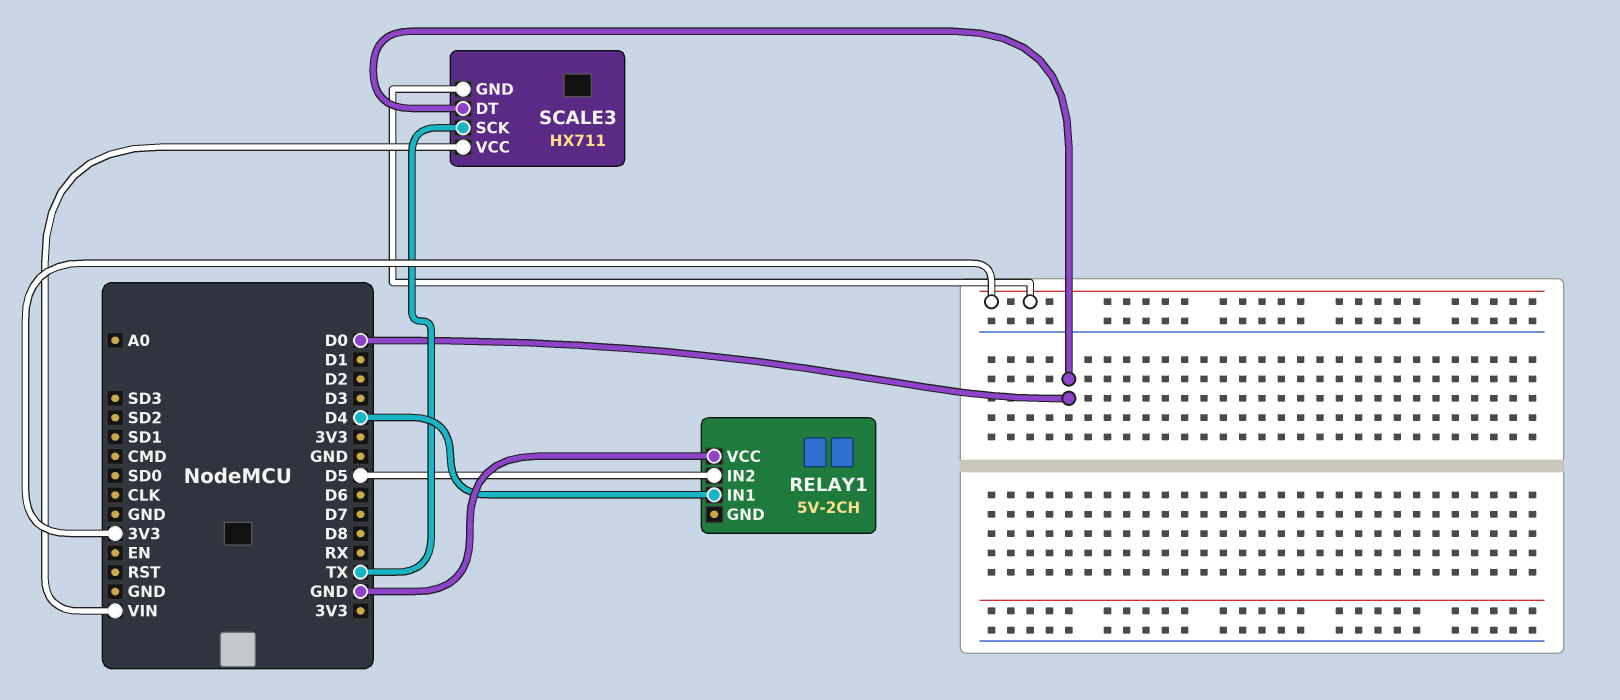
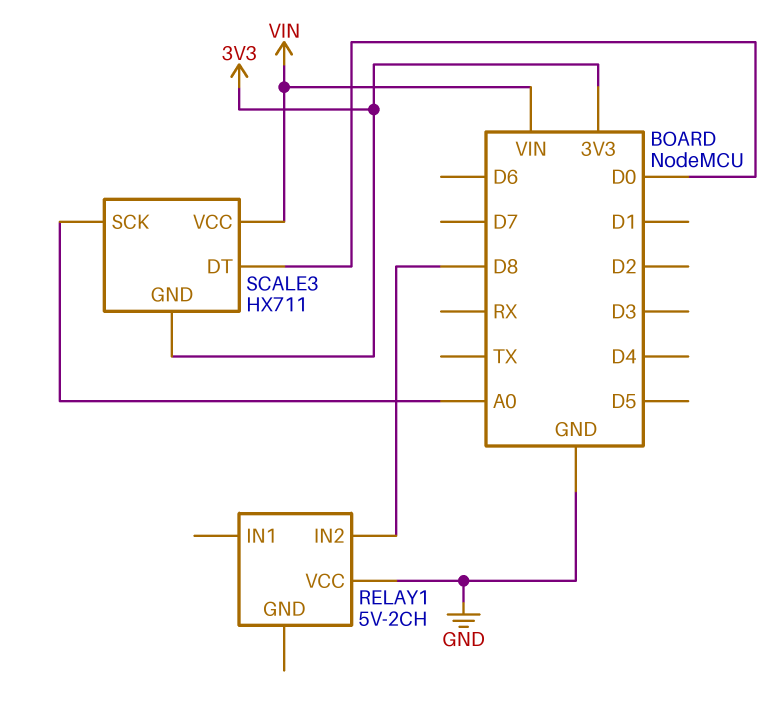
RELAY1 pin IN1: D4 -> none
RELAY1 pin IN2: D5 -> D8
SCALE3 pin SCK: TX -> A0

